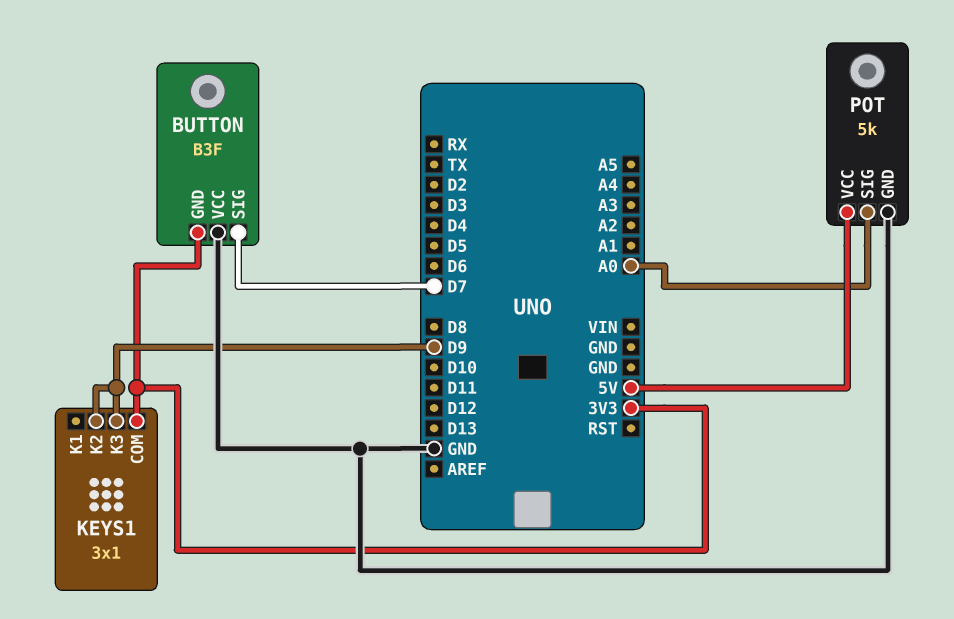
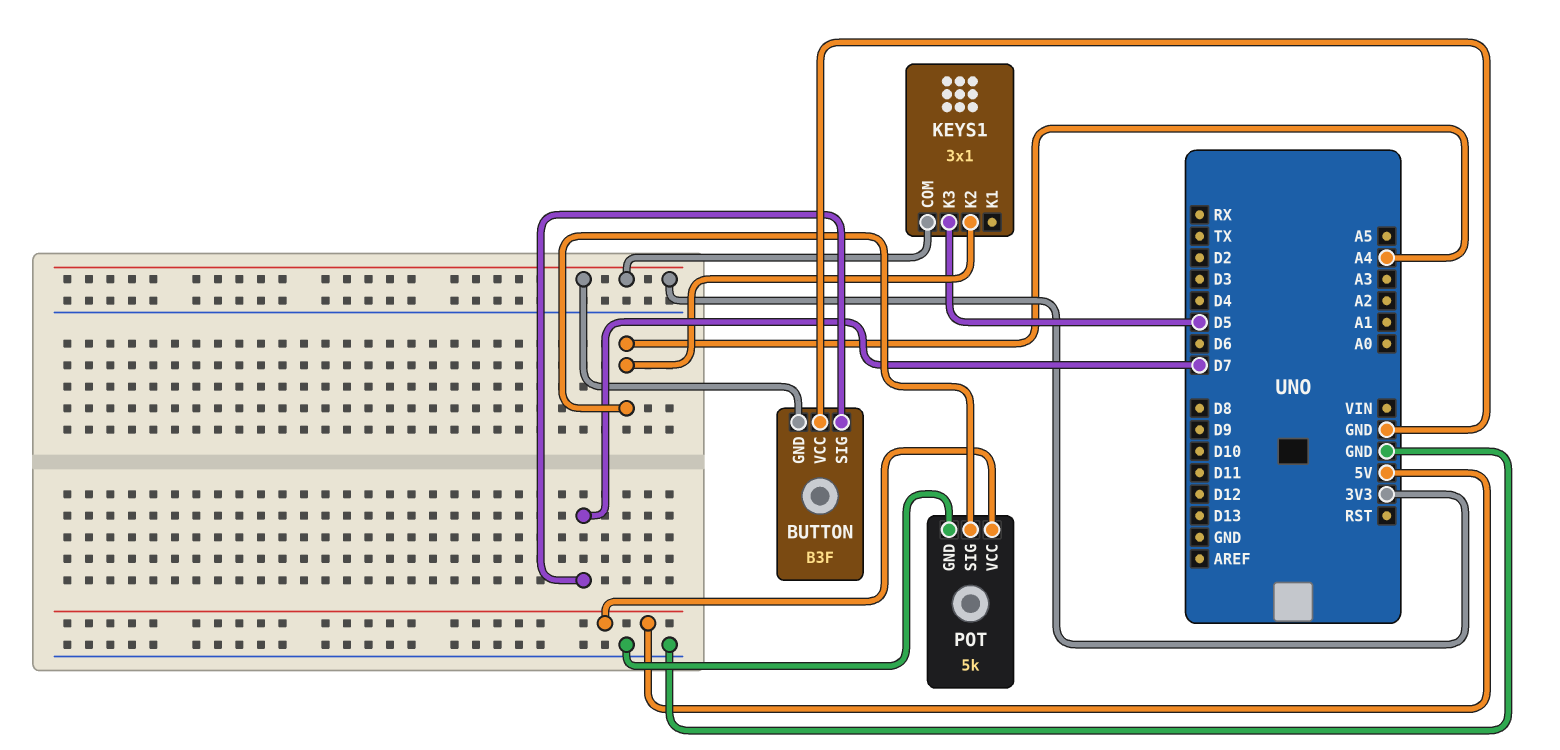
KEYS1 pin K2: D9 -> A4
KEYS1 pin K3: D9 -> D5
POT pin SIG: A0 -> A4

